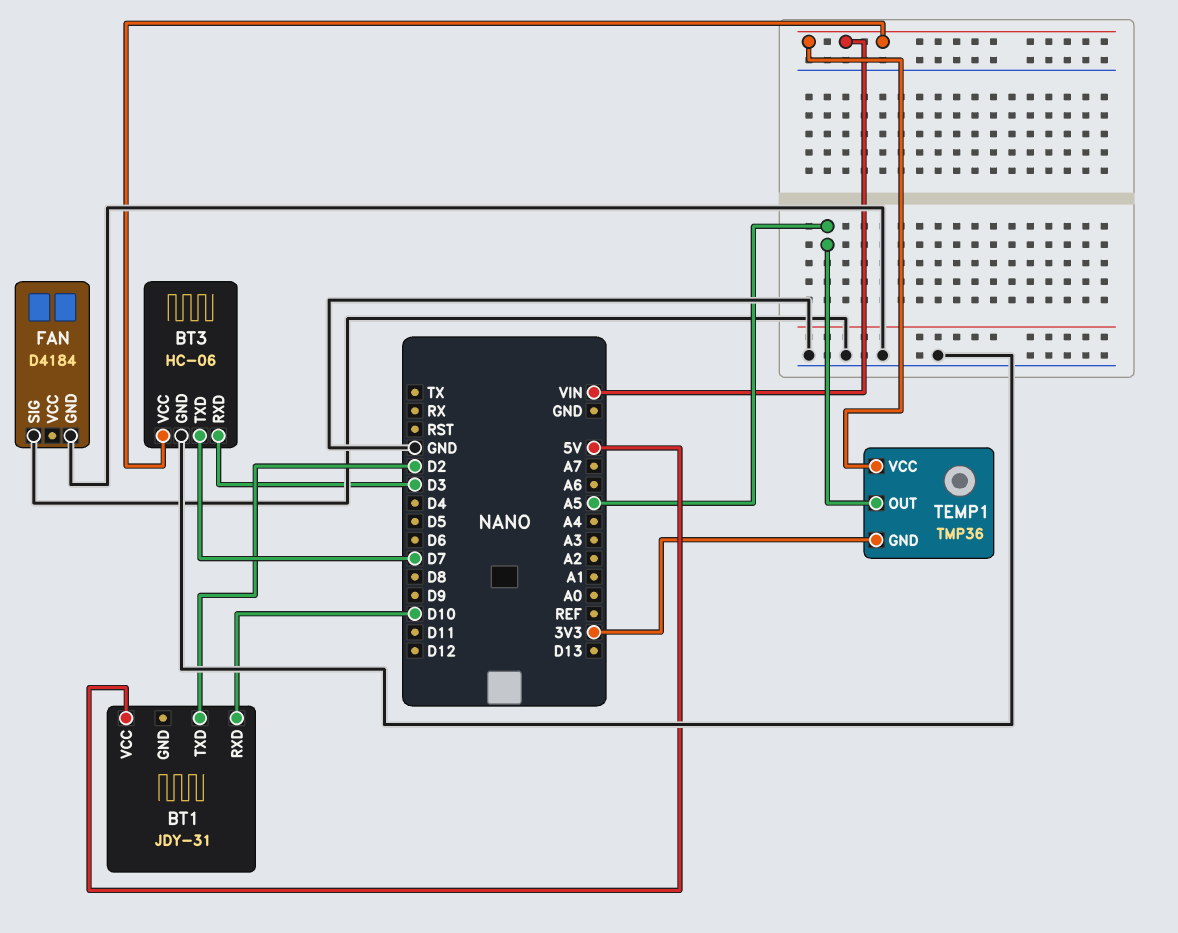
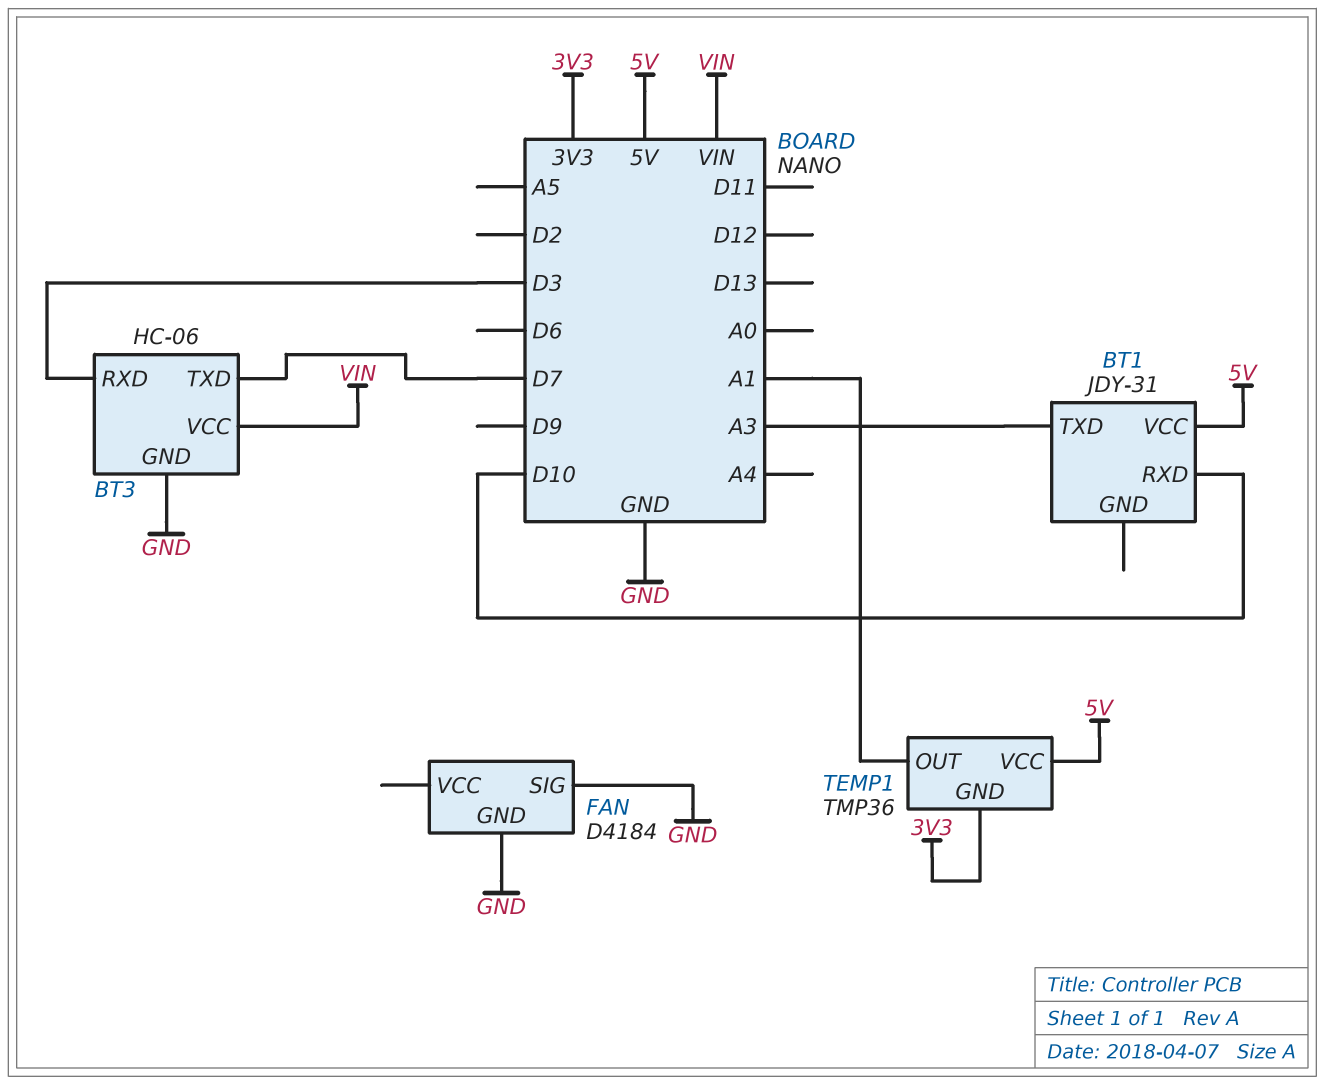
BT1 pin TXD: D2 -> A3
TEMP1 pin OUT: A5 -> A1
TEMP1 pin VCC: VIN -> 5V

